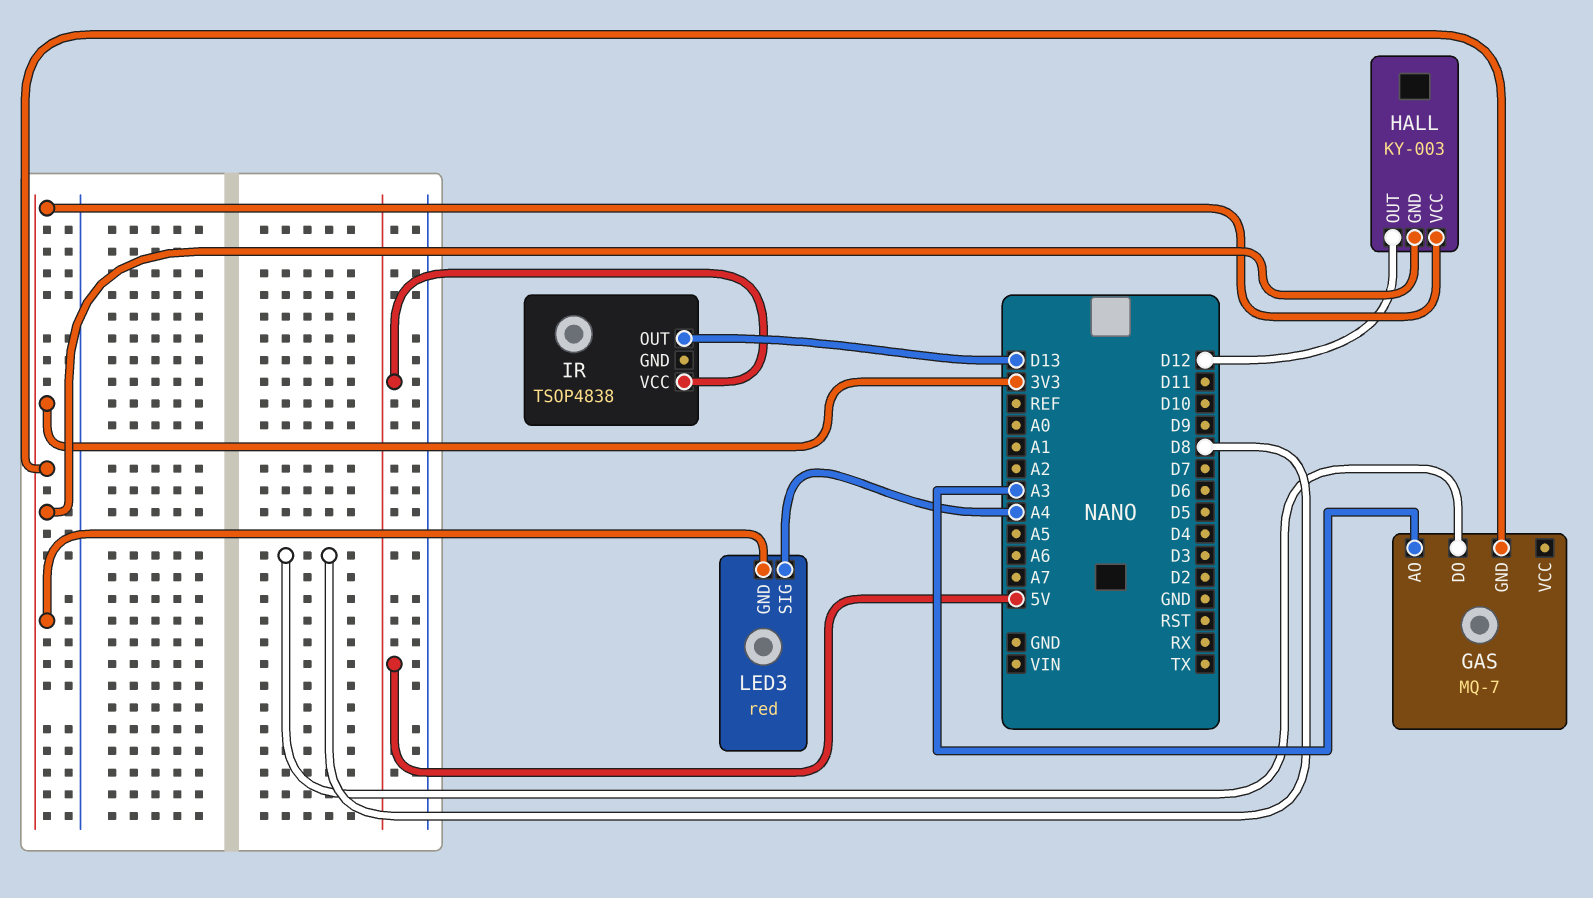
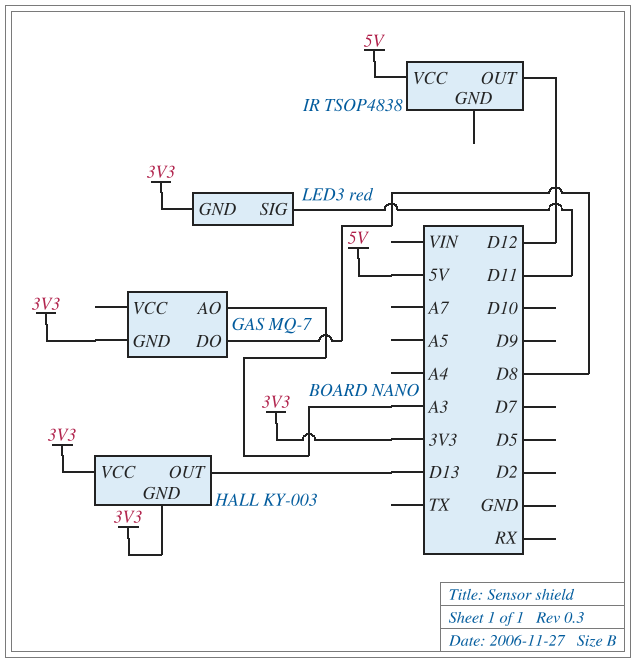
HALL pin OUT: D12 -> D13
IR pin OUT: D13 -> D12
LED3 pin SIG: A4 -> D11

